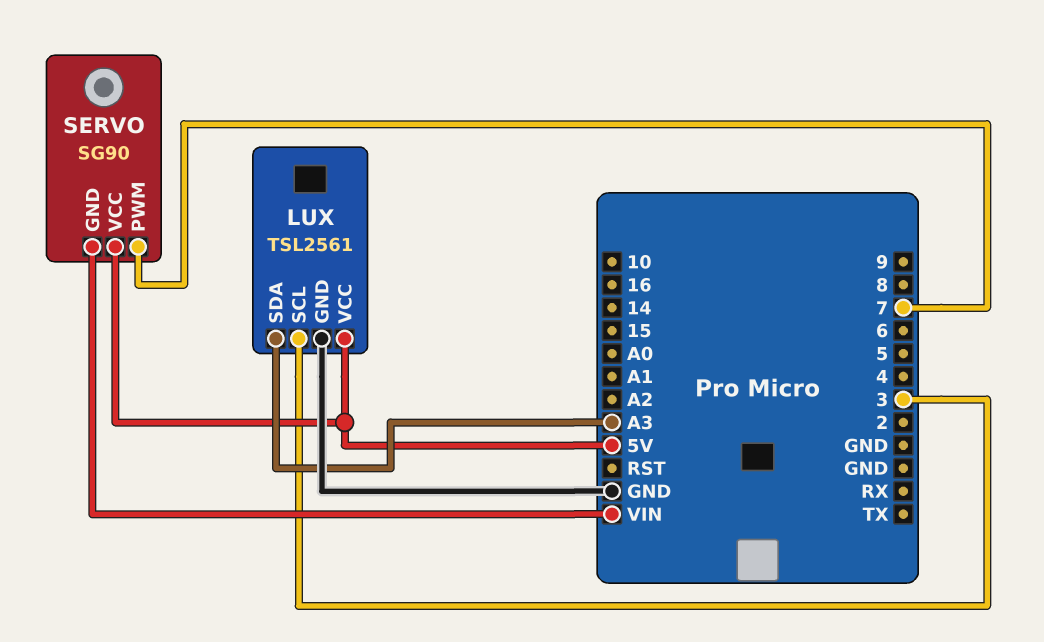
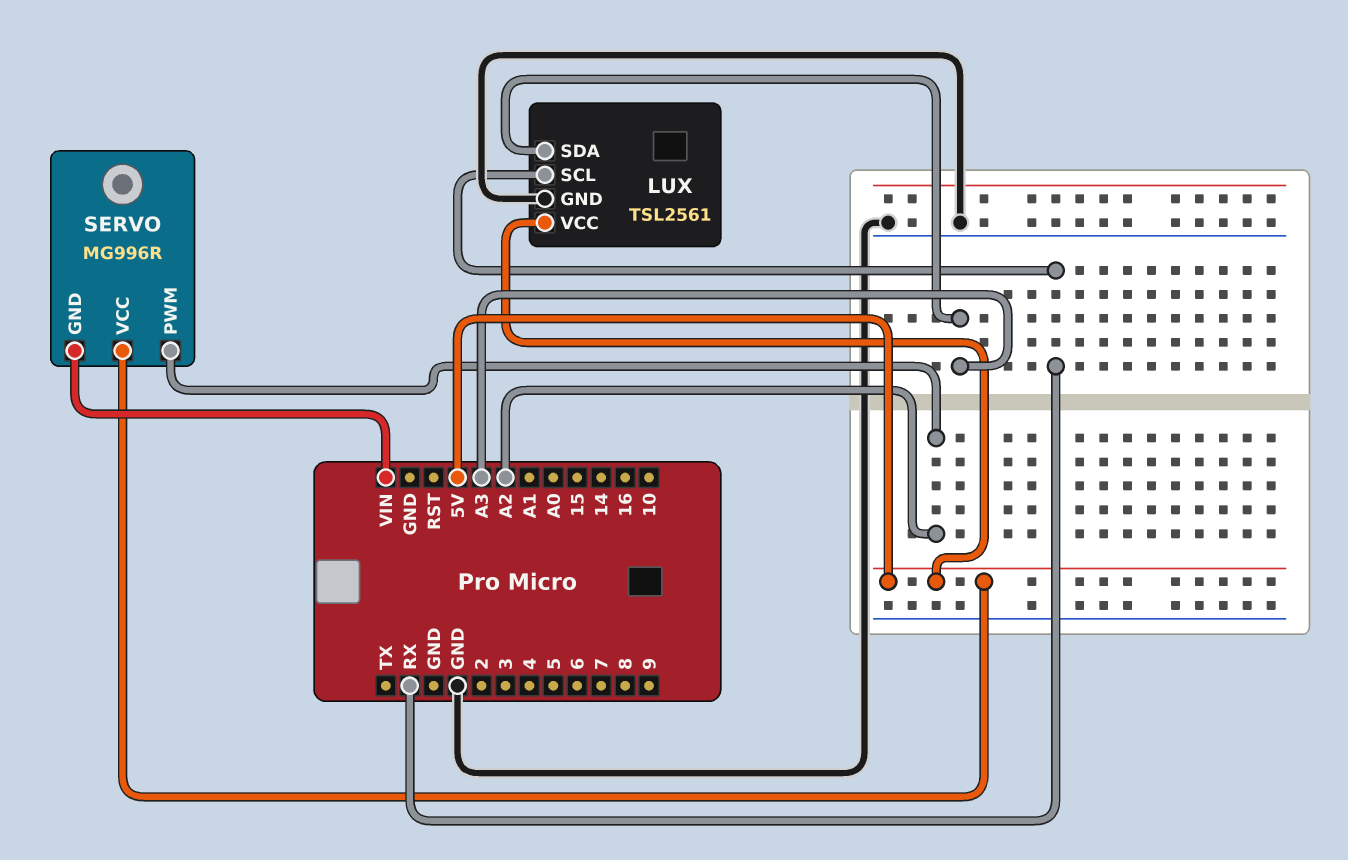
LUX pin SCL: 3 -> RX
SERVO: SG90 -> MG996R
SERVO pin PWM: 7 -> A2

